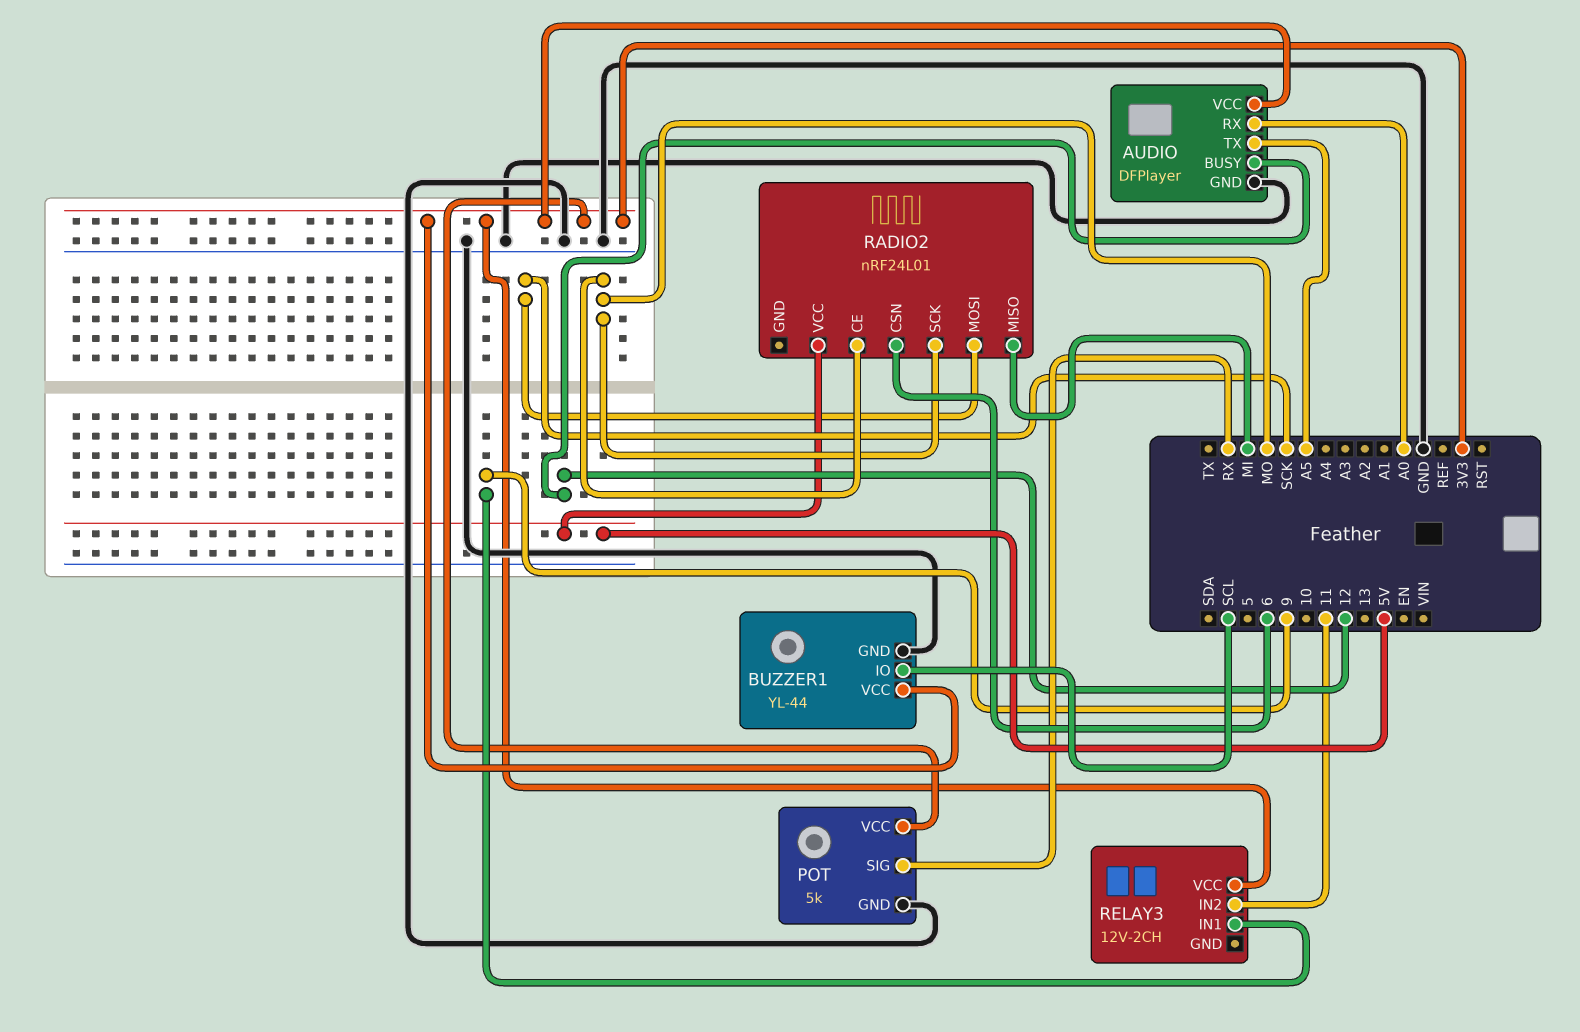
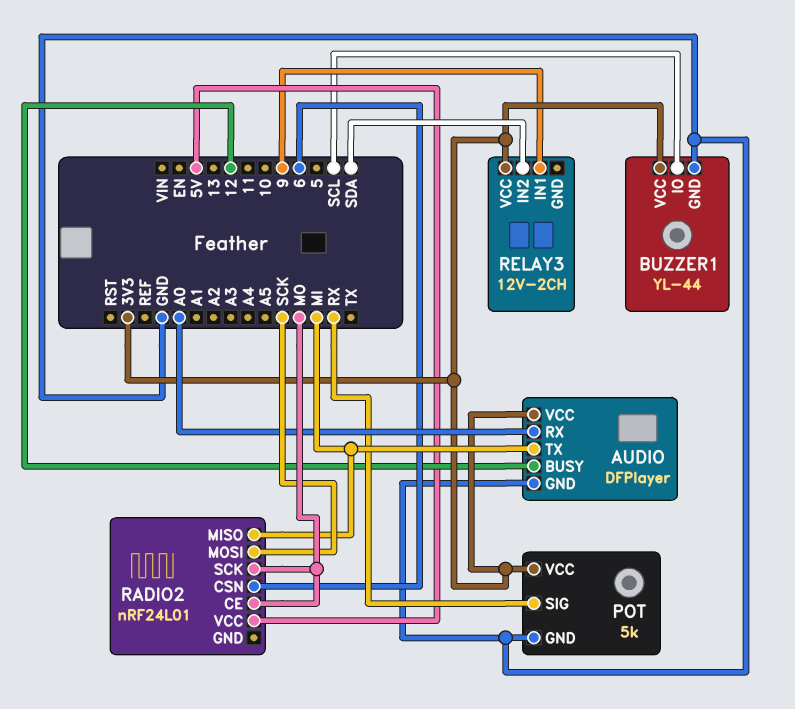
AUDIO pin TX: A5 -> MI
RELAY3 pin IN2: 11 -> SDA

